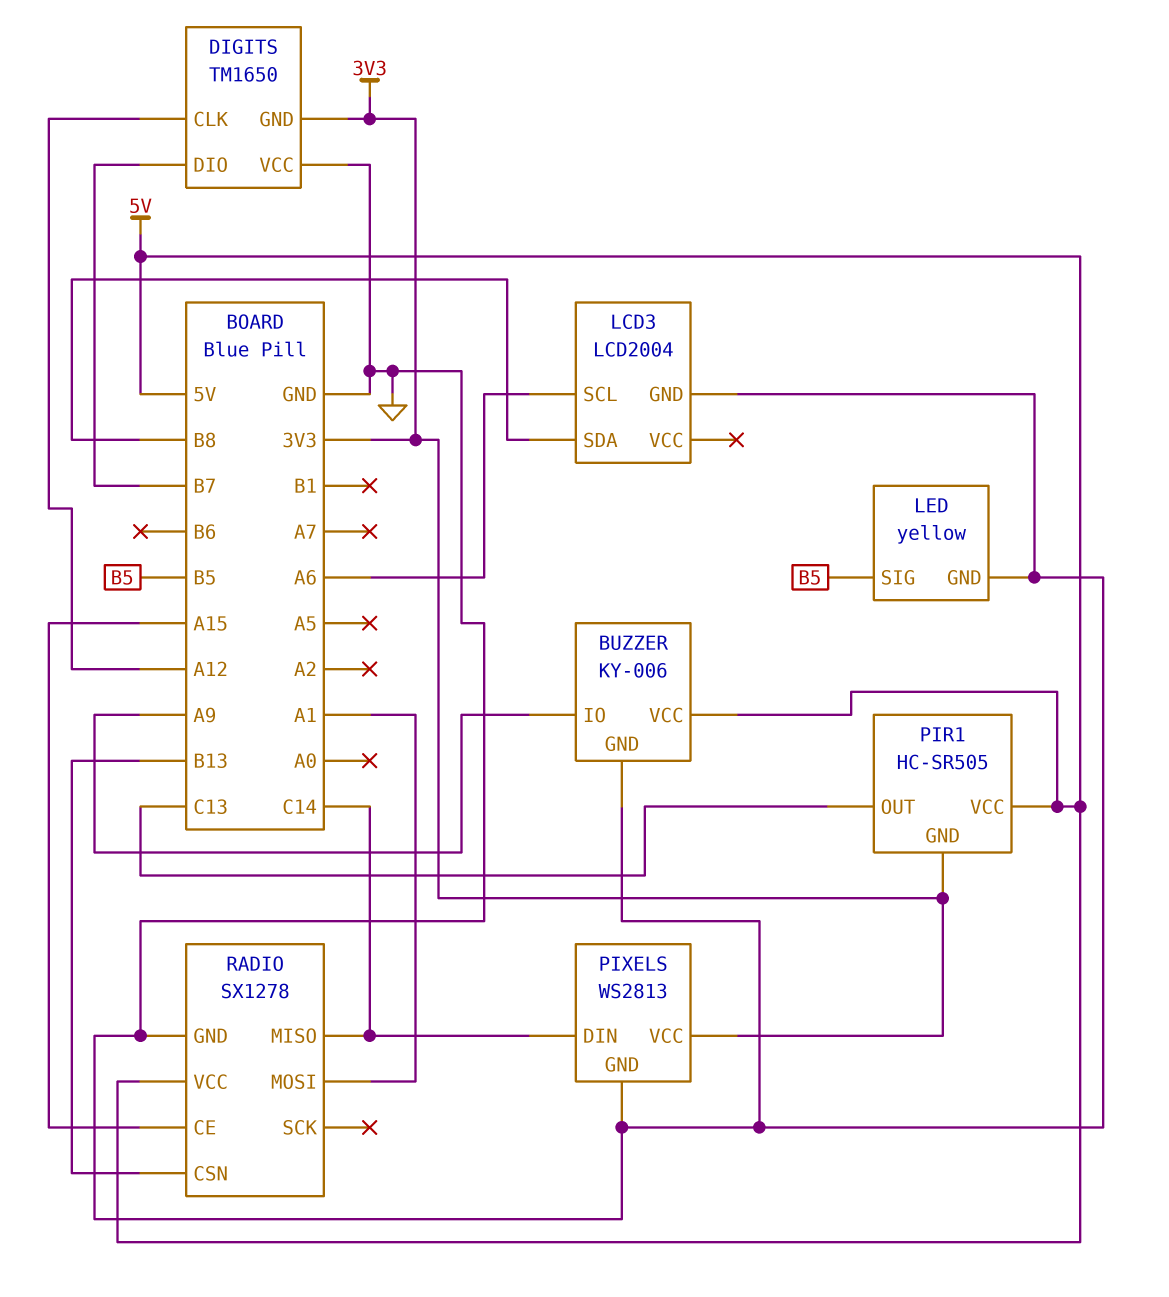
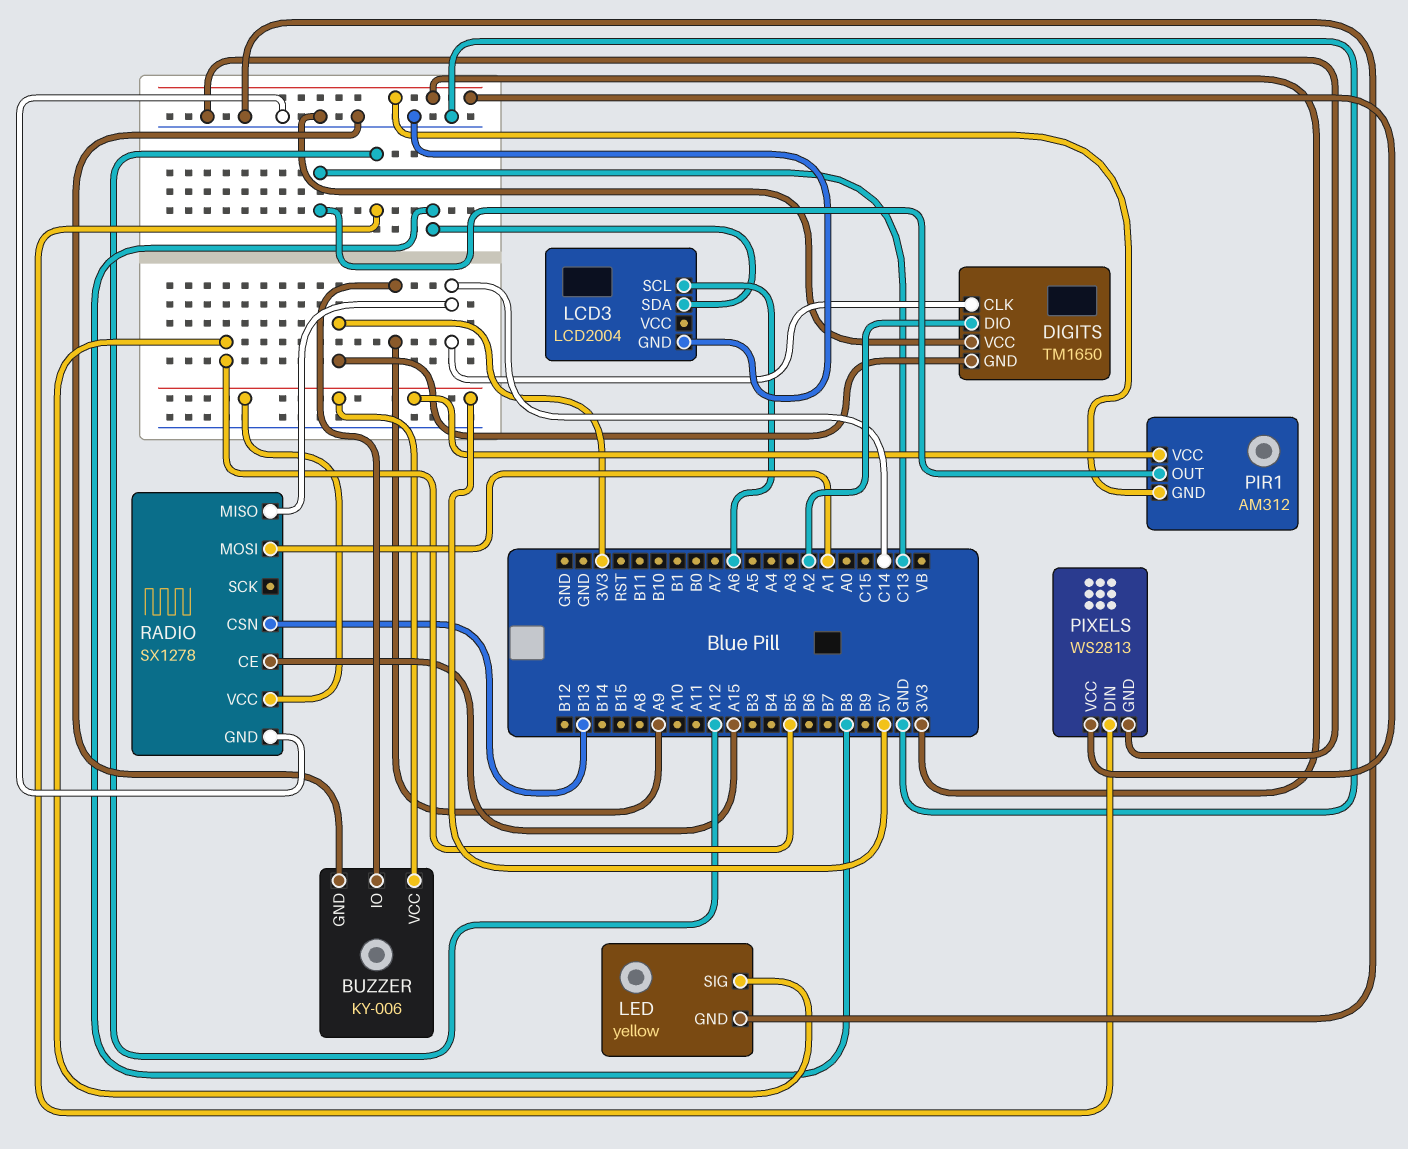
DIGITS pin CLK: A12 -> C14
DIGITS pin DIO: B7 -> A2
PIR1: HC-SR505 -> AM312
PIXELS pin DIN: C14 -> A12

